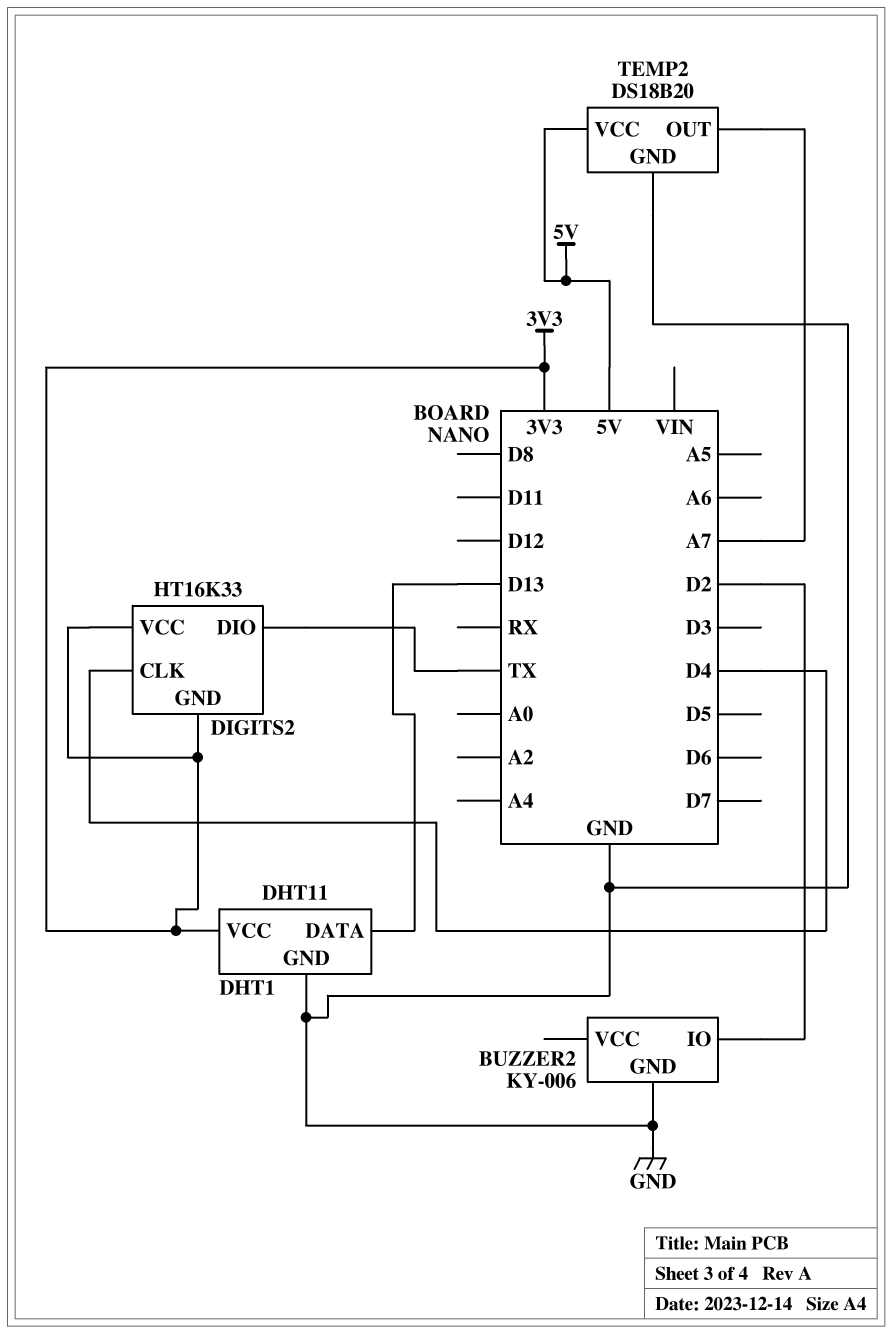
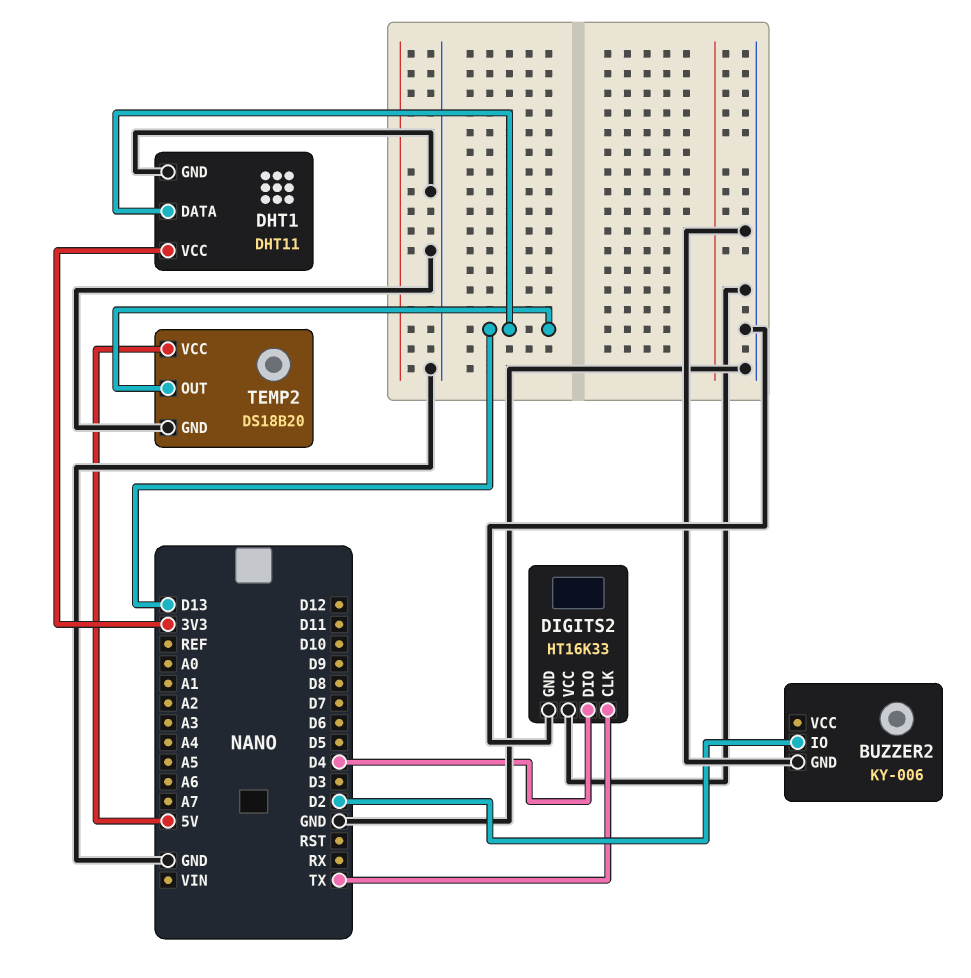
DIGITS2 pin CLK: D4 -> TX
DIGITS2 pin DIO: TX -> D4
DIGITS2 pin GND: 3V3 -> GND
DIGITS2 pin VCC: 3V3 -> GND
TEMP2 pin OUT: A7 -> D13

